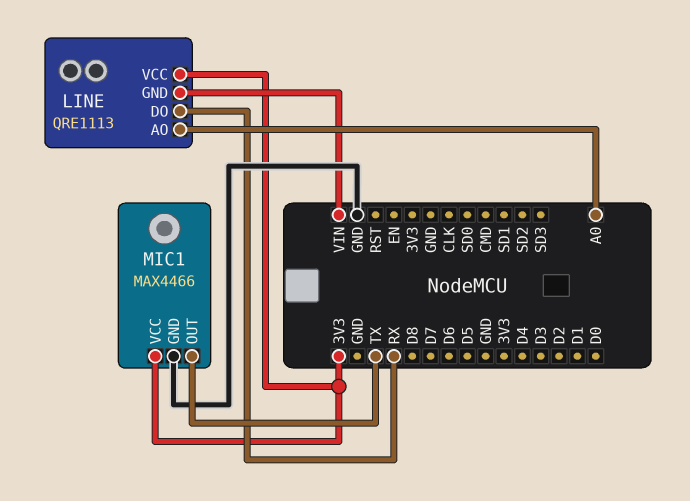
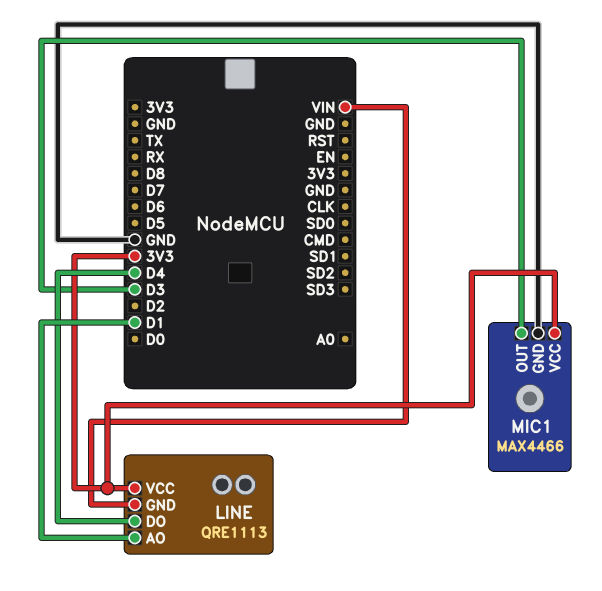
LINE pin AO: A0 -> D1
LINE pin DO: RX -> D4
MIC1 pin OUT: TX -> D3

